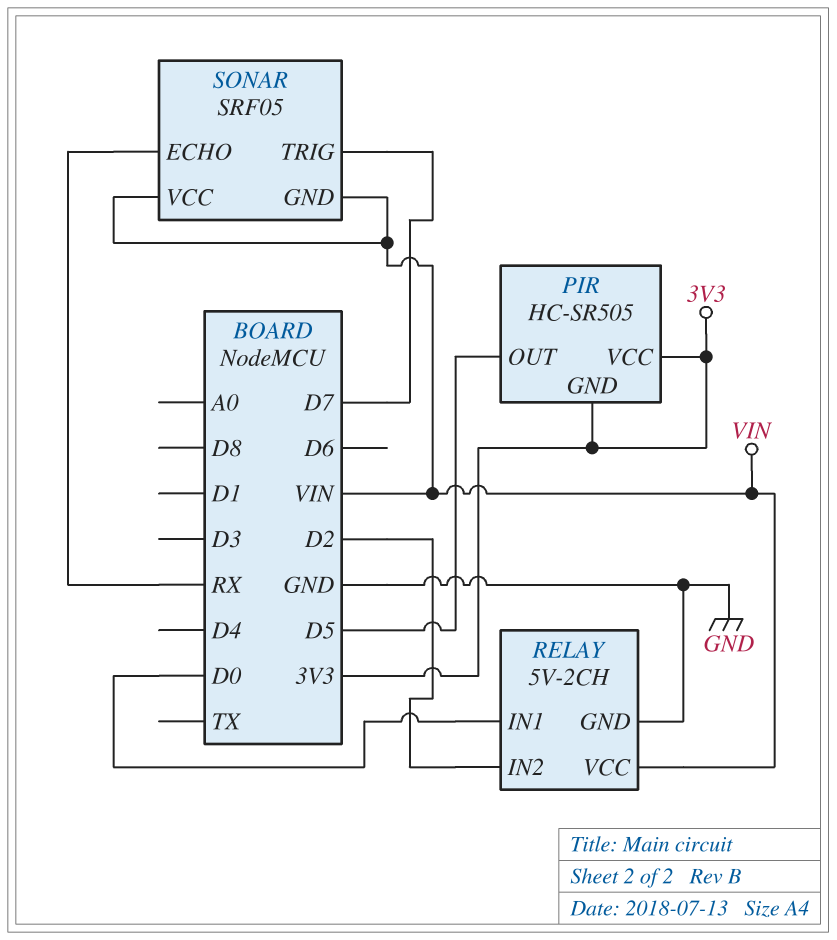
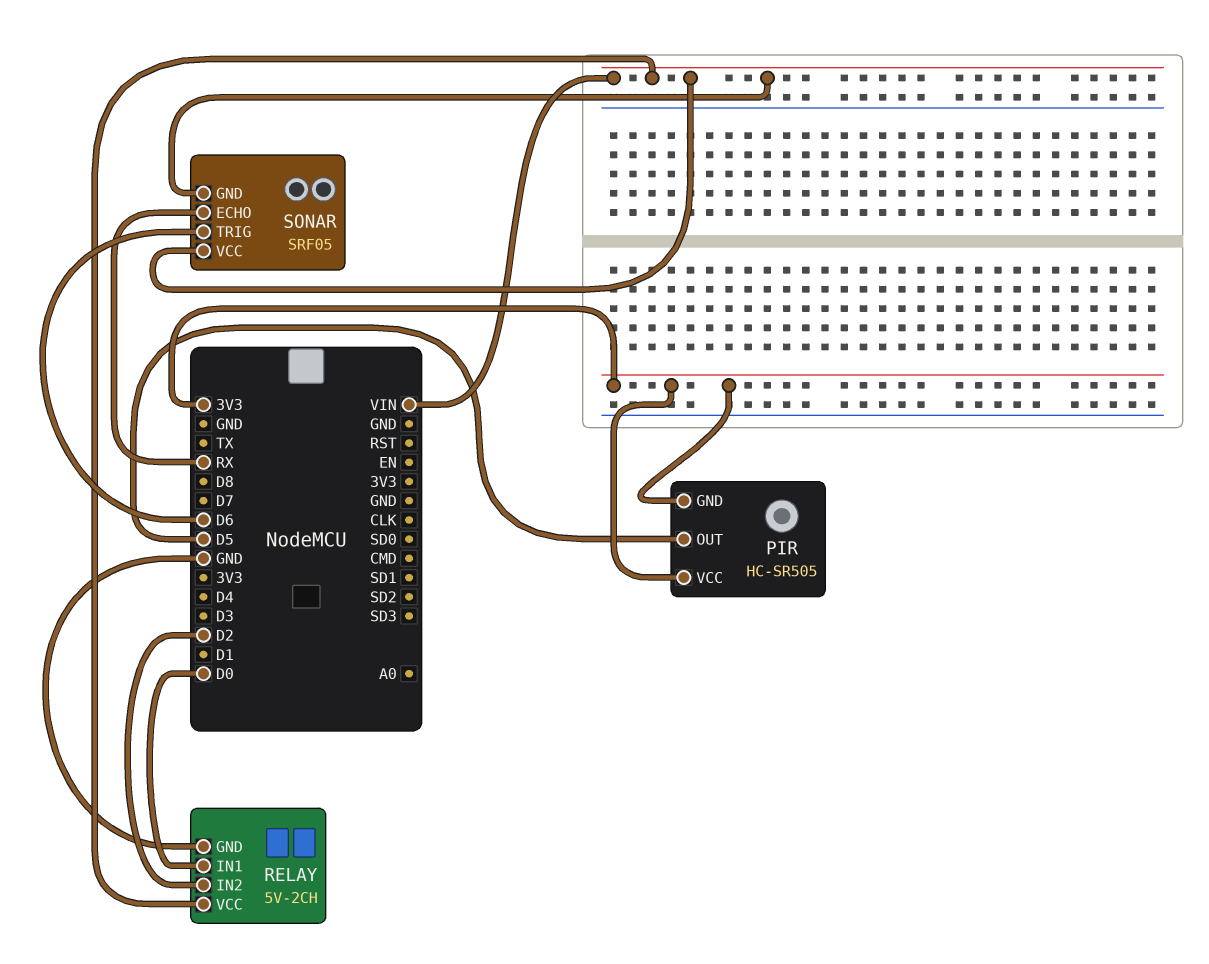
SONAR pin TRIG: D7 -> D6

